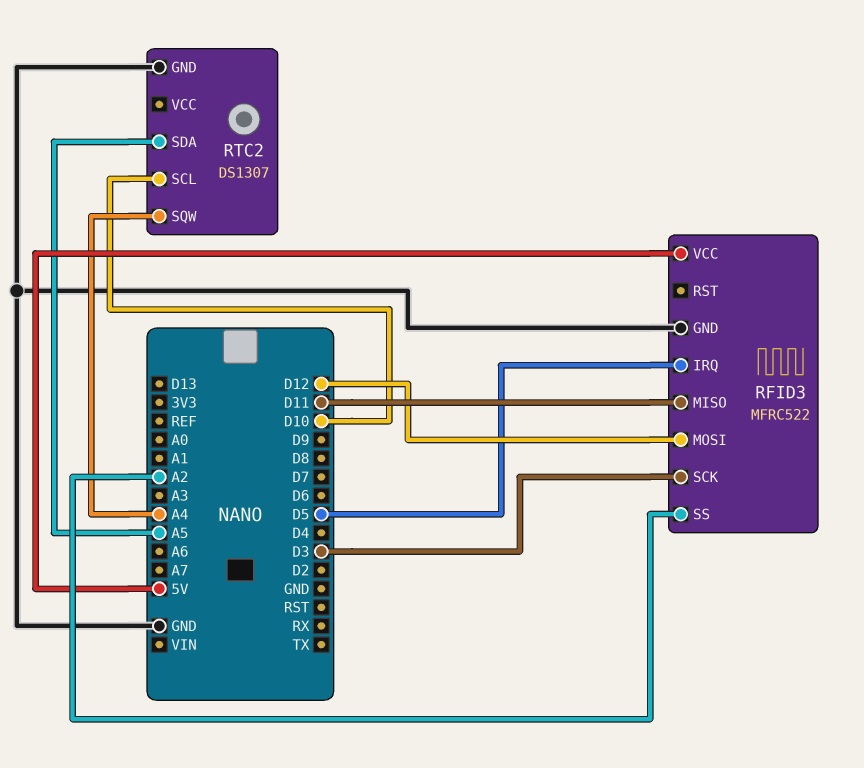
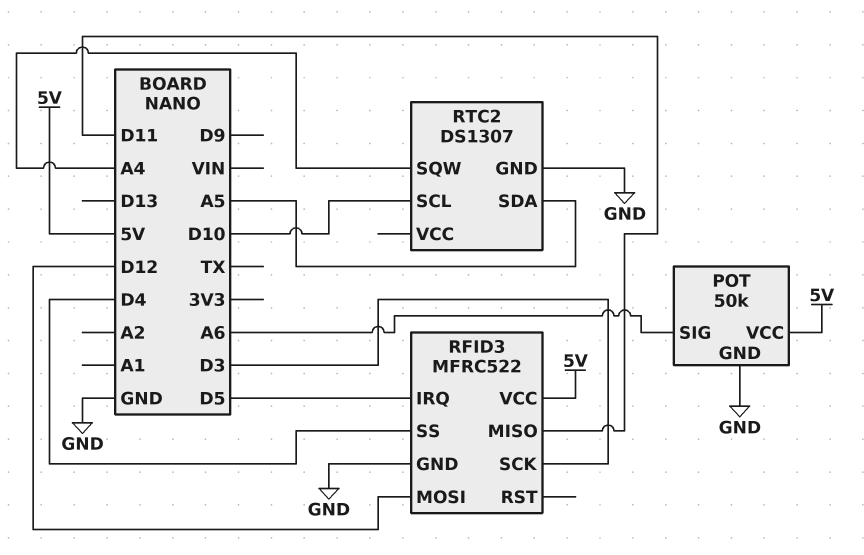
POT: none -> 50k
POT pin GND: none -> GND
POT pin SIG: none -> A6
POT pin VCC: none -> 5V
RFID3 pin SS: A2 -> D4

